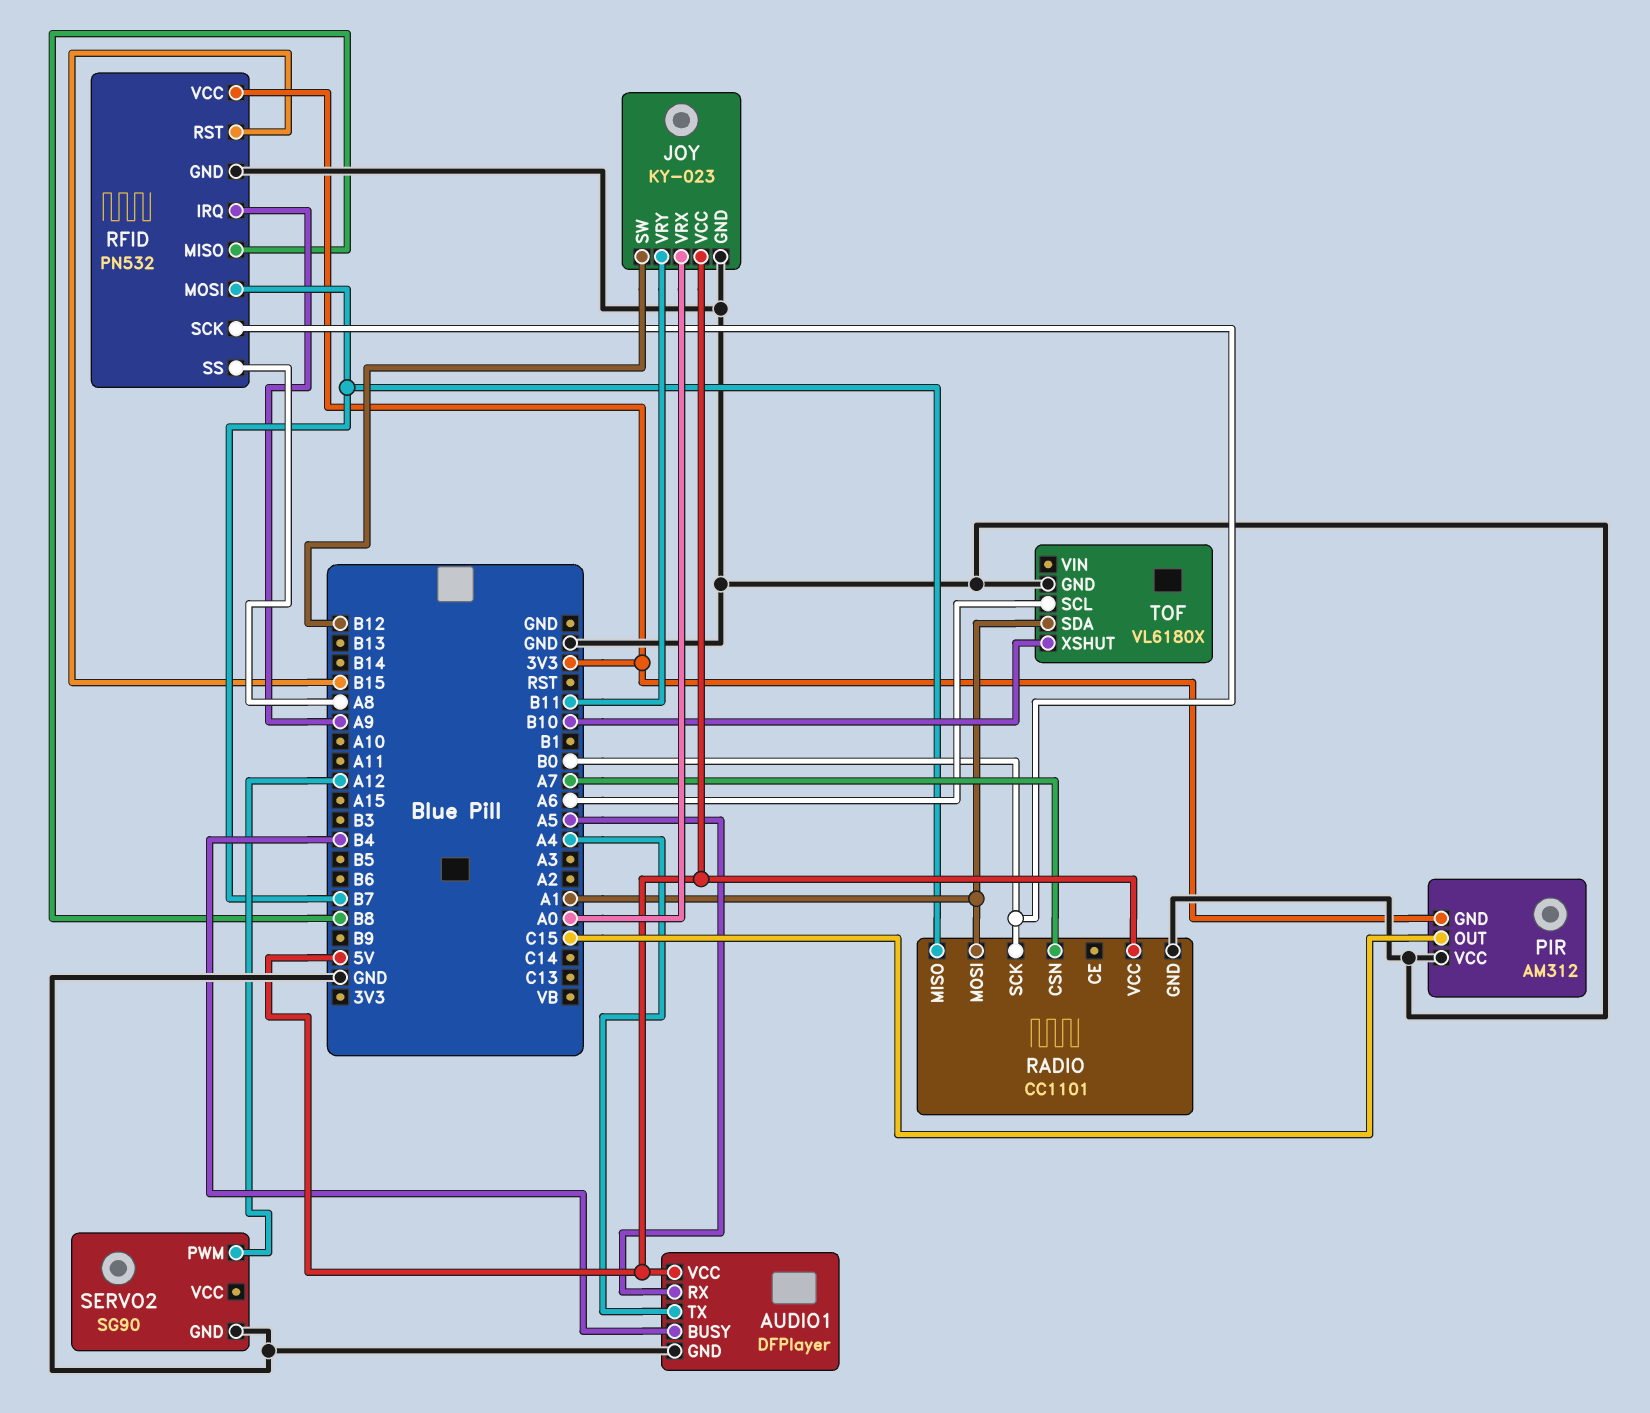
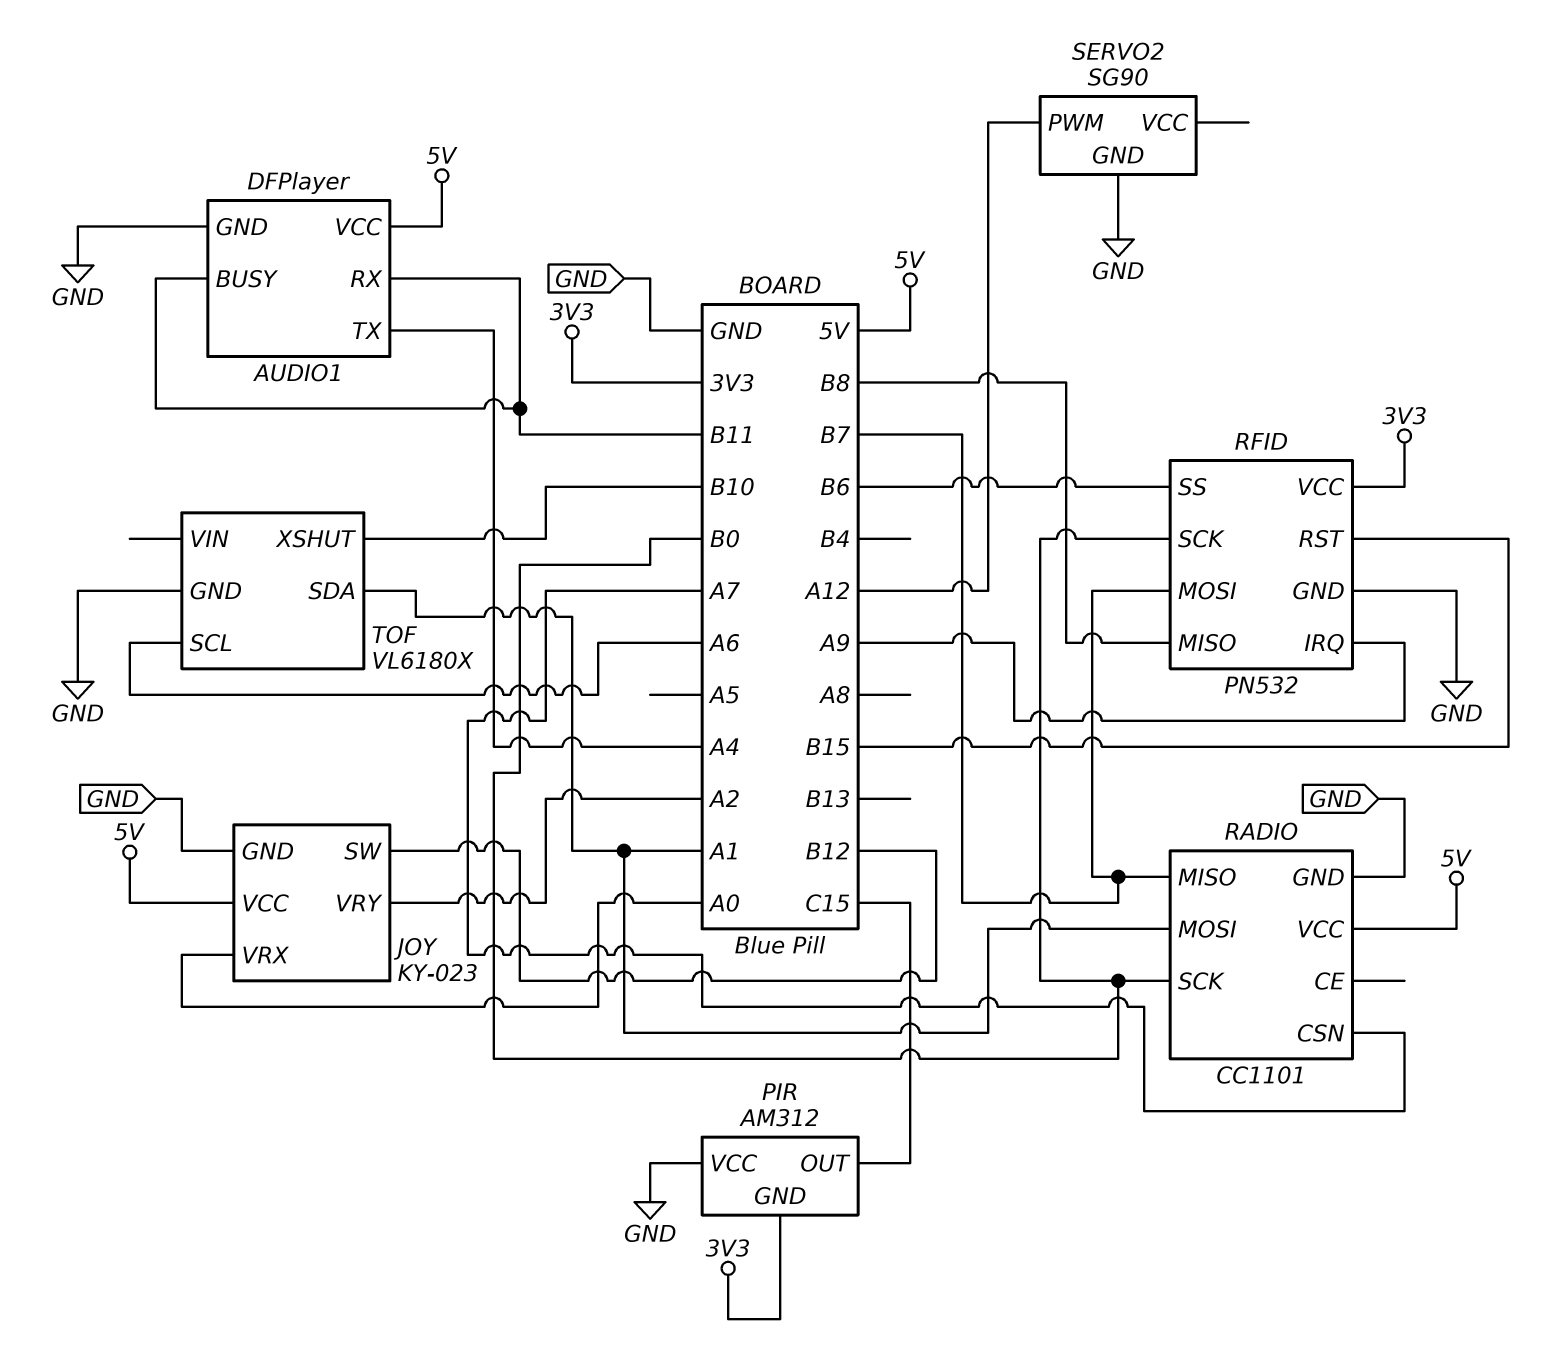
AUDIO1 pin BUSY: B4 -> B11
AUDIO1 pin RX: A5 -> B11
JOY pin VRY: B11 -> A2
RFID pin SS: A8 -> B6

